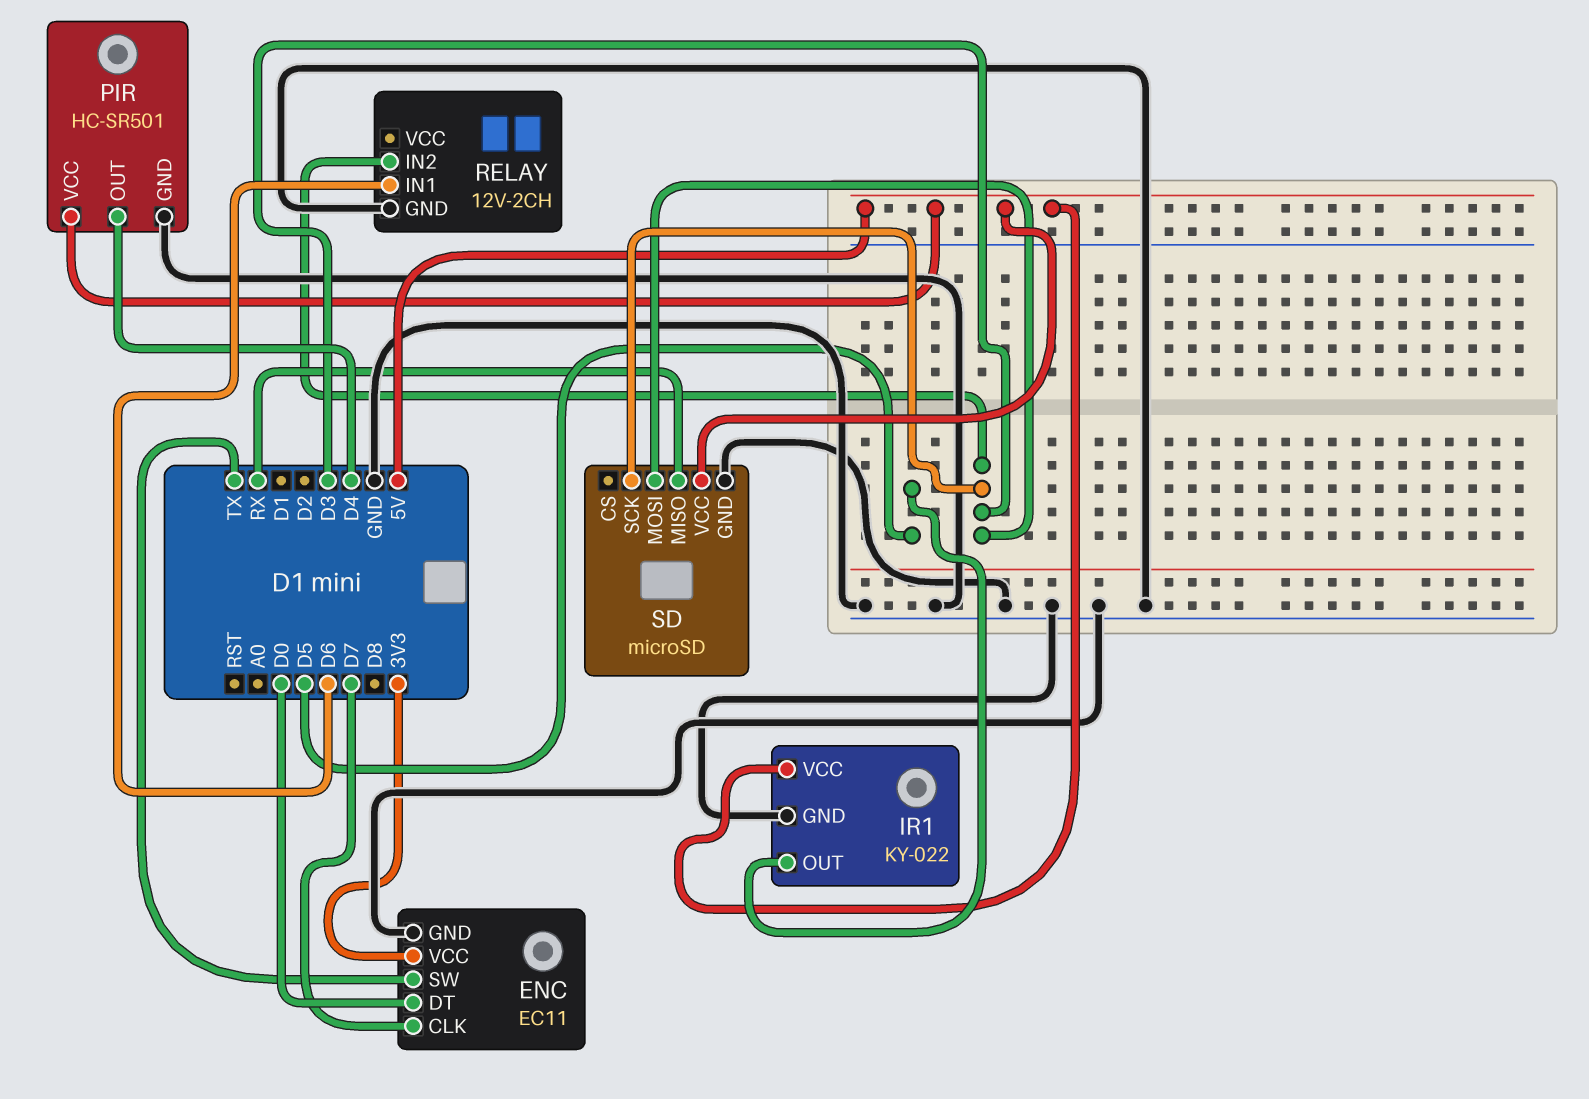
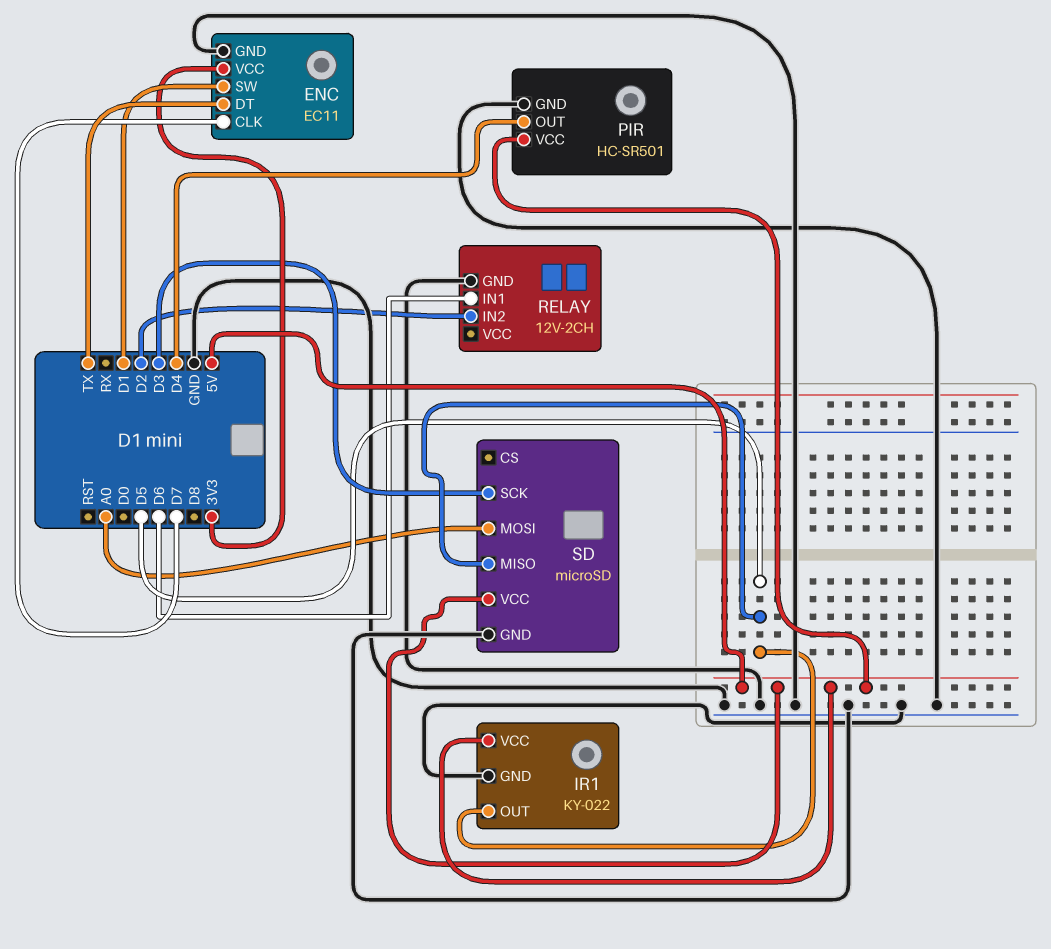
ENC pin DT: D0 -> TX
ENC pin SW: TX -> D1
RELAY pin IN2: D3 -> D2
SD pin MISO: RX -> D5
SD pin MOSI: D3 -> A0

